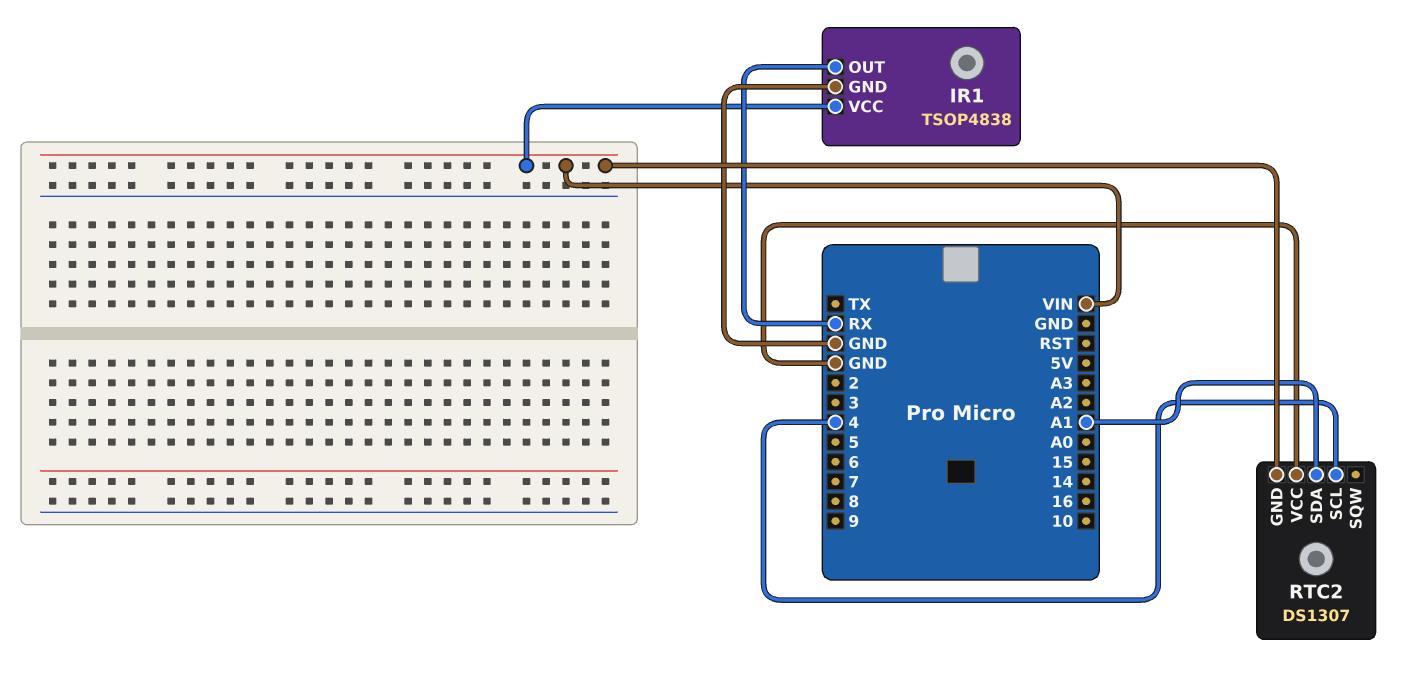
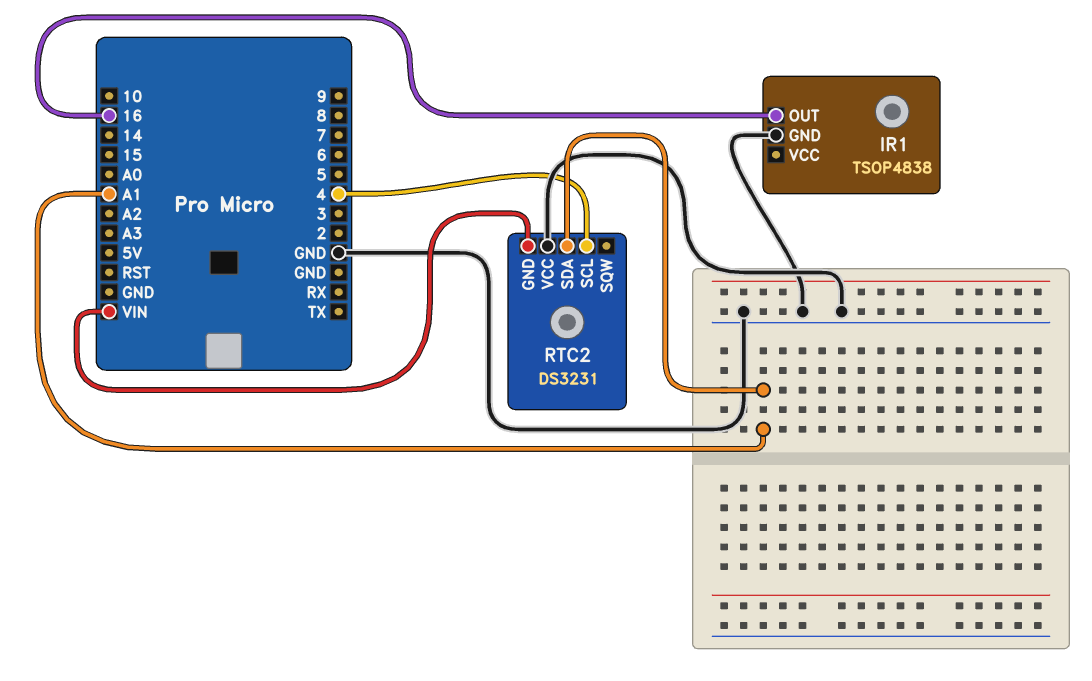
IR1 pin OUT: RX -> 16
IR1 pin VCC: VIN -> none
RTC2: DS1307 -> DS3231

